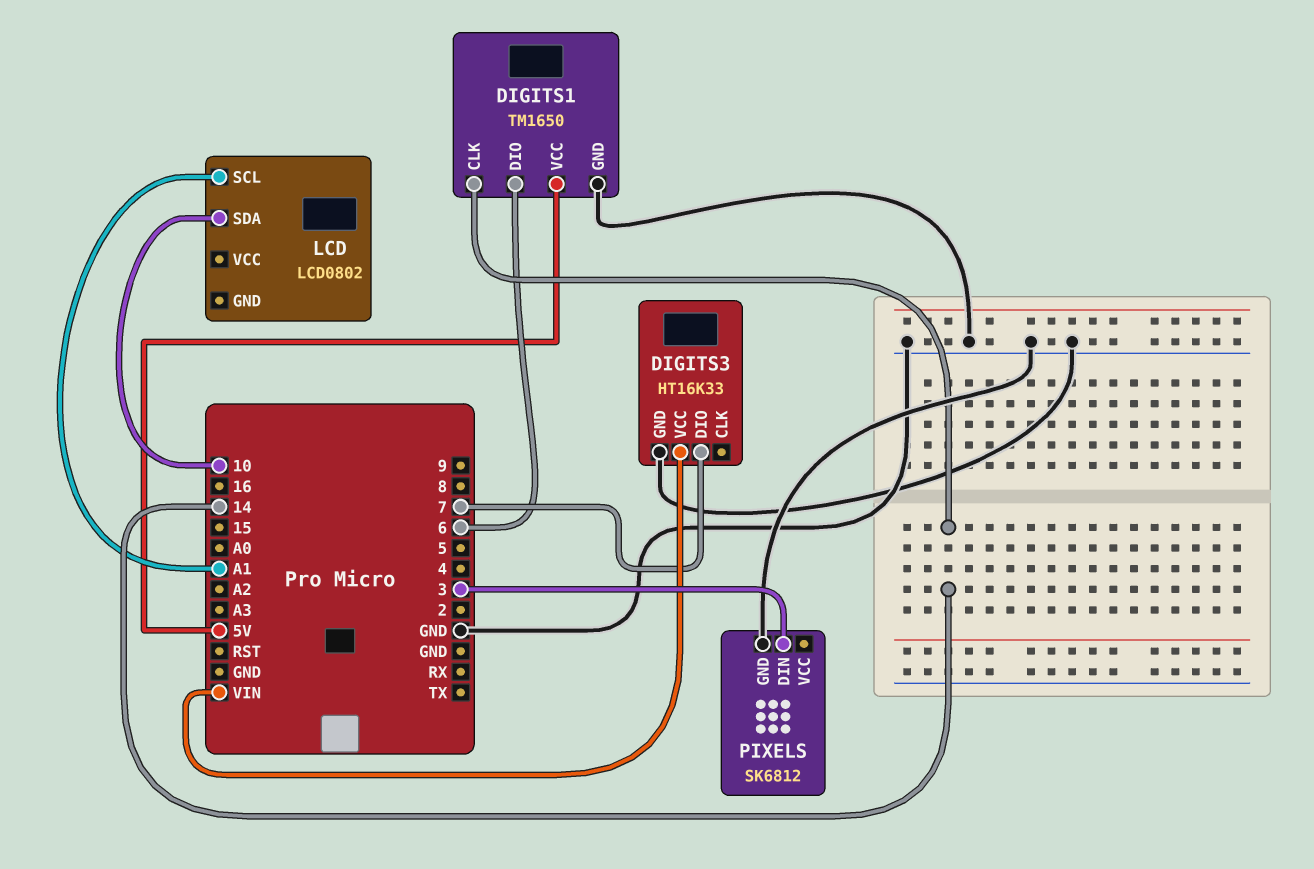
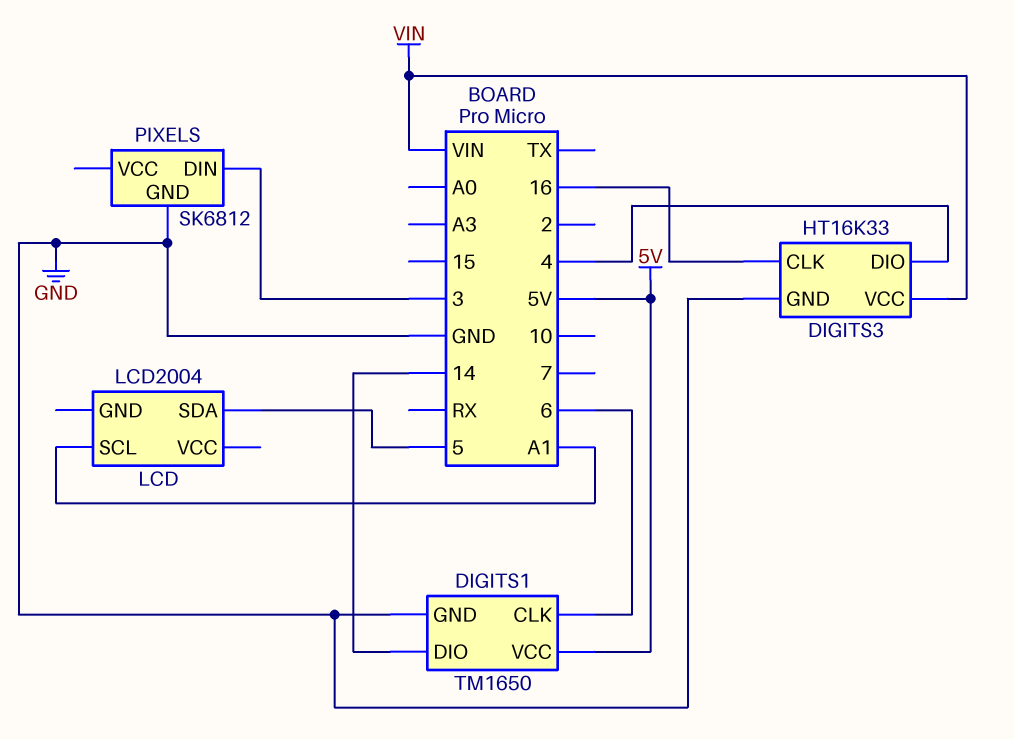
DIGITS1 pin CLK: 14 -> 6
DIGITS1 pin DIO: 6 -> 14
DIGITS3 pin CLK: none -> 16
DIGITS3 pin DIO: 7 -> 4
LCD: LCD0802 -> LCD2004
LCD pin SDA: 10 -> 5

